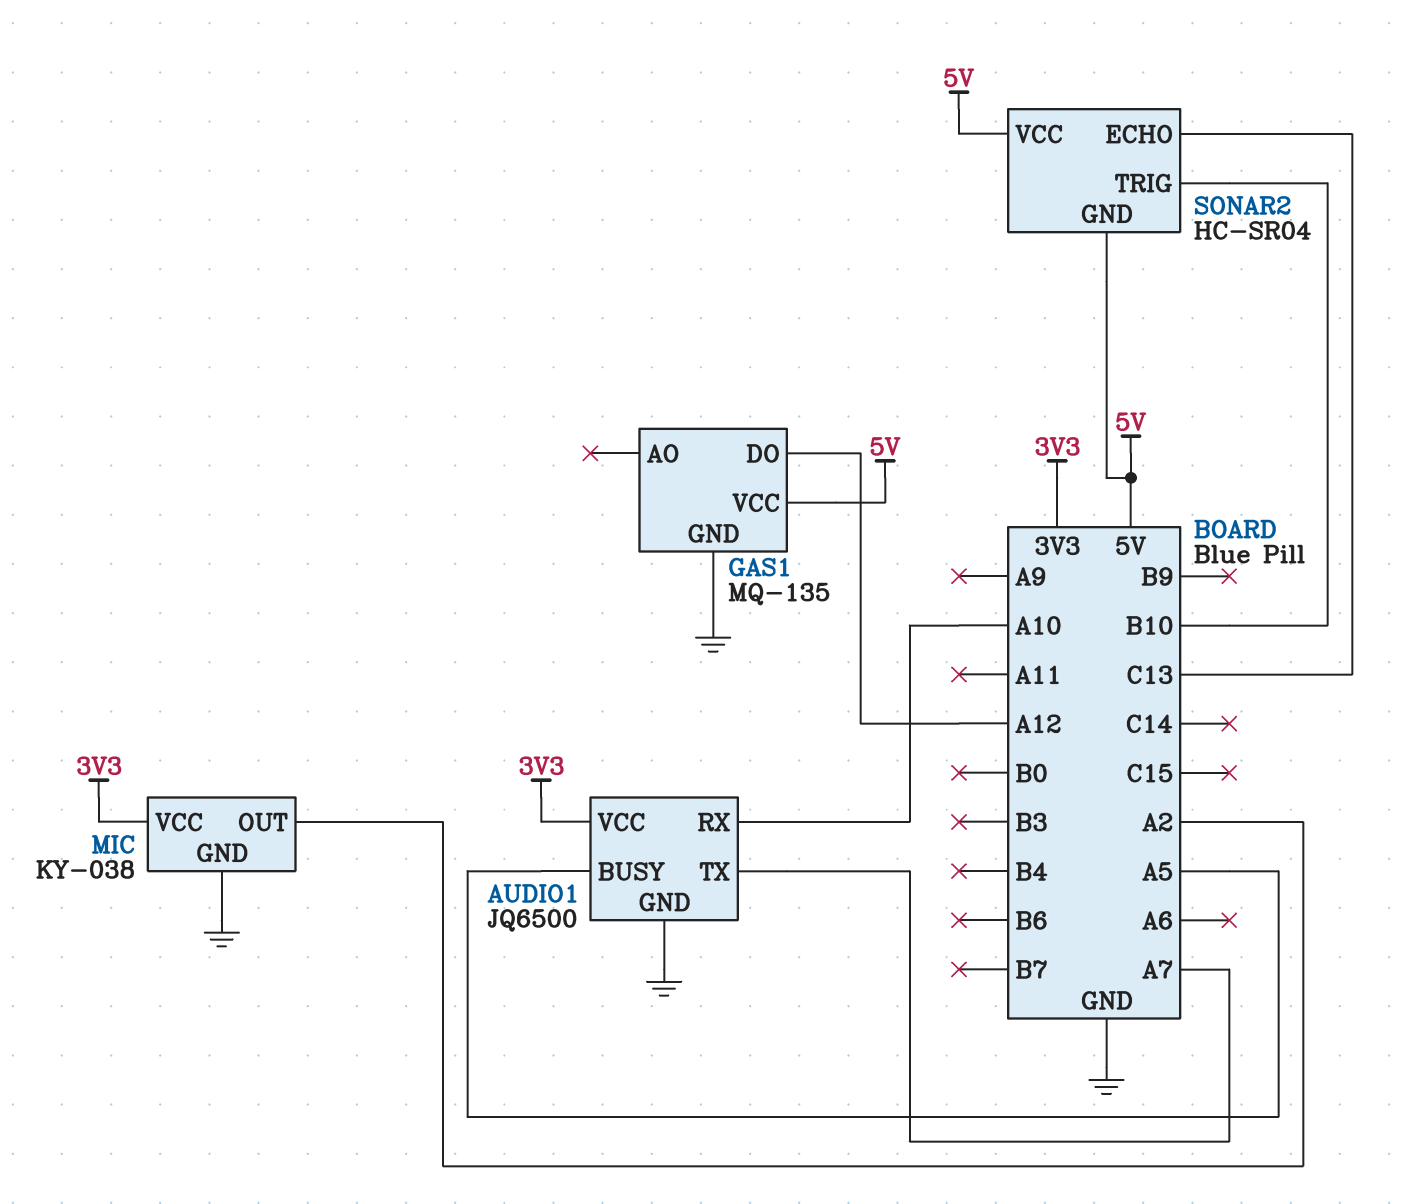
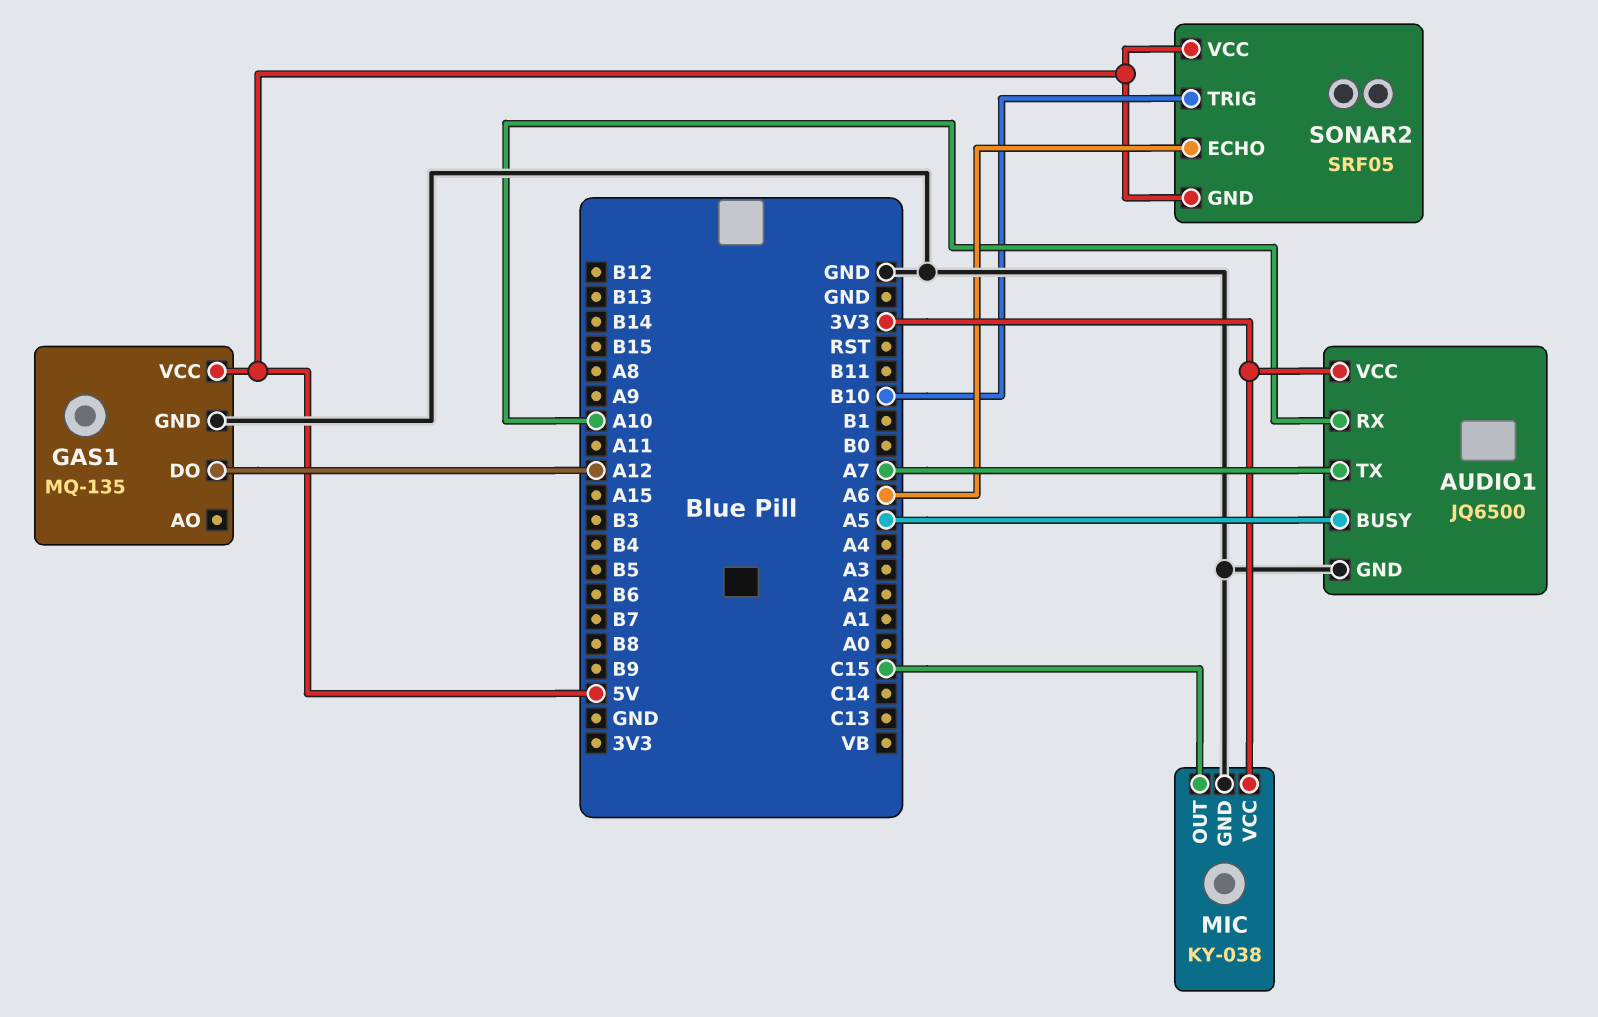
MIC pin OUT: A2 -> C15
SONAR2: HC-SR04 -> SRF05
SONAR2 pin ECHO: C13 -> A6

